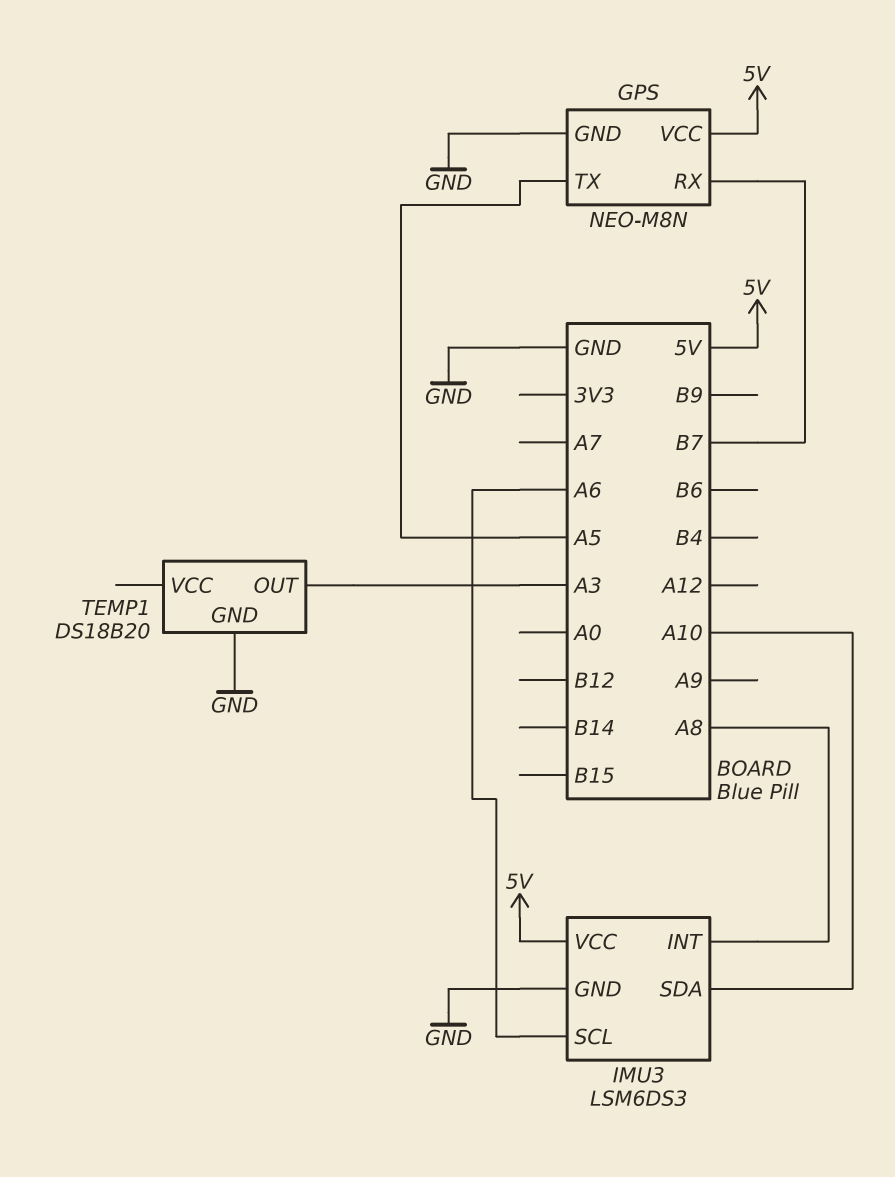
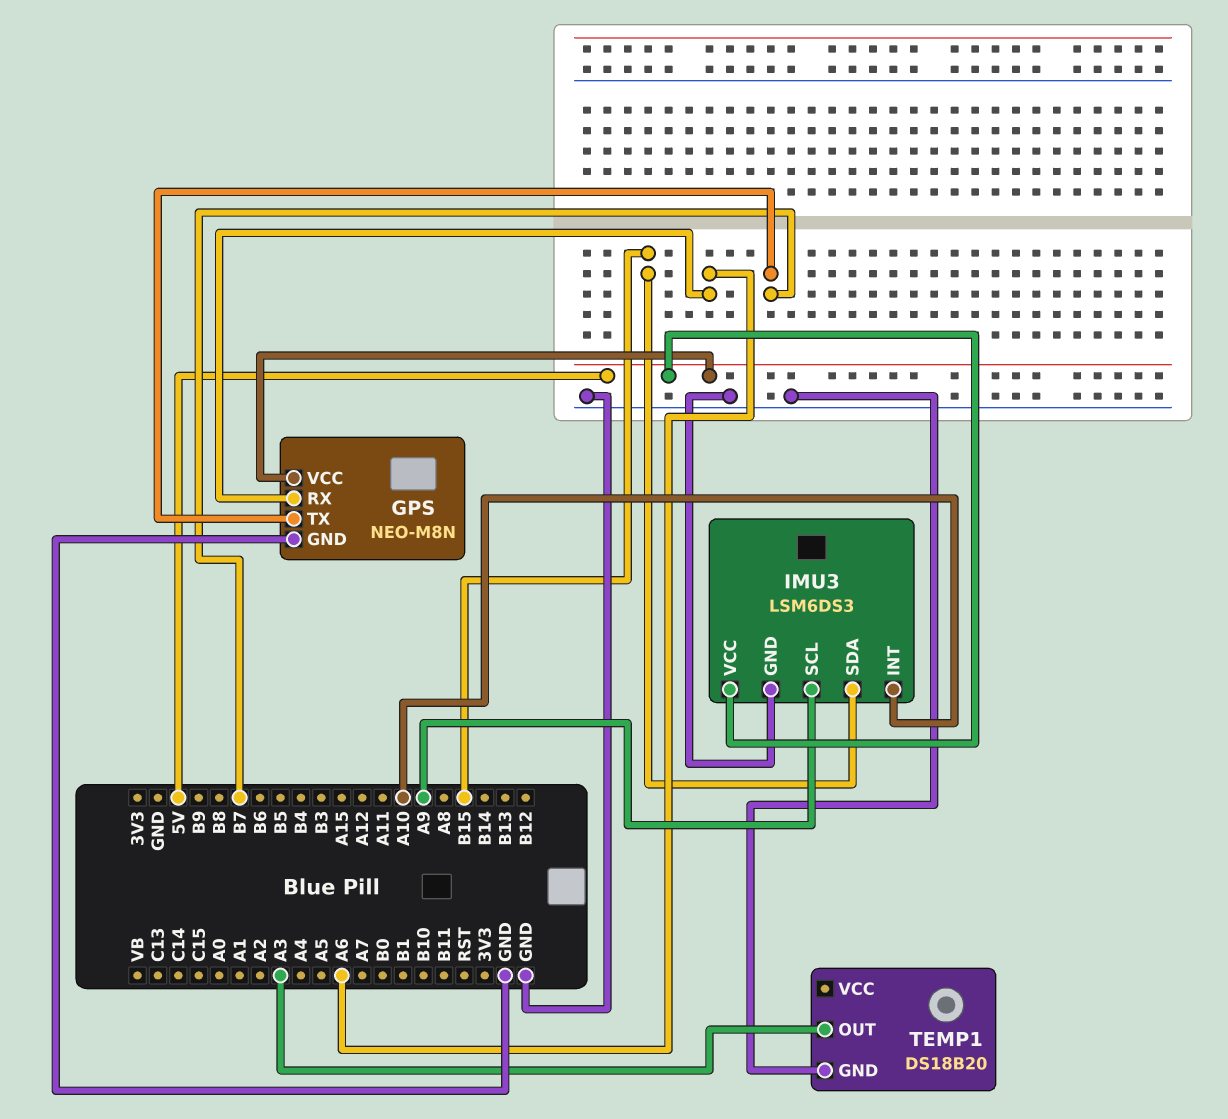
GPS pin RX: B7 -> A6
GPS pin TX: A5 -> B7
IMU3 pin INT: A8 -> A10
IMU3 pin SCL: A6 -> A9
IMU3 pin SDA: A10 -> B15

